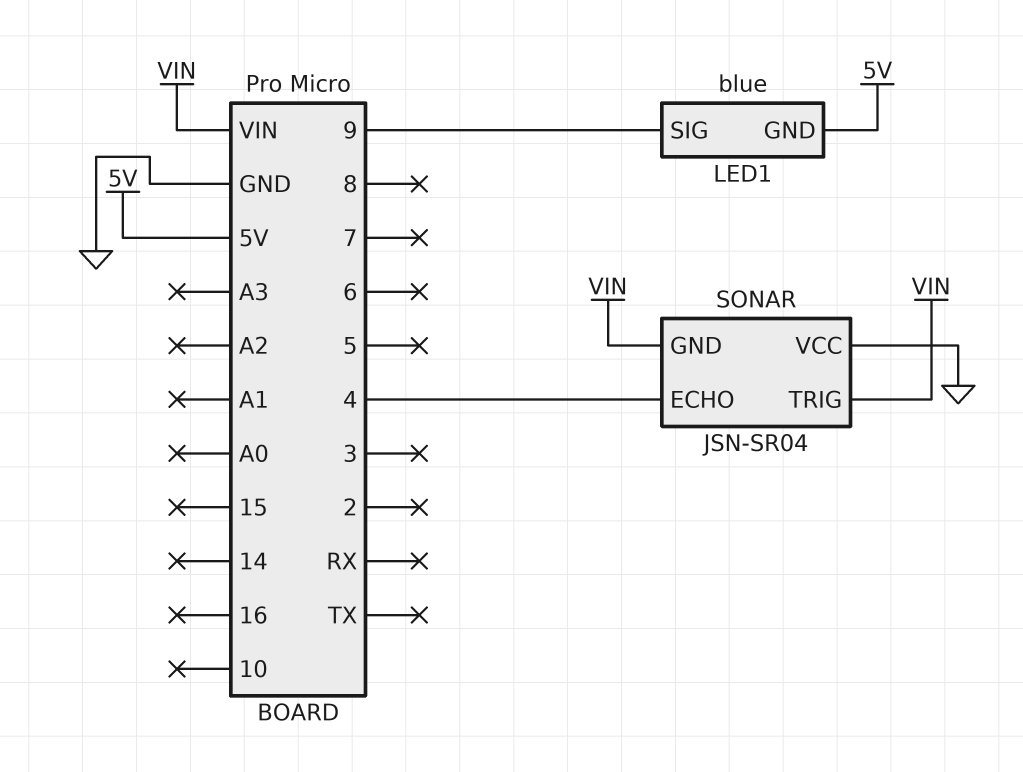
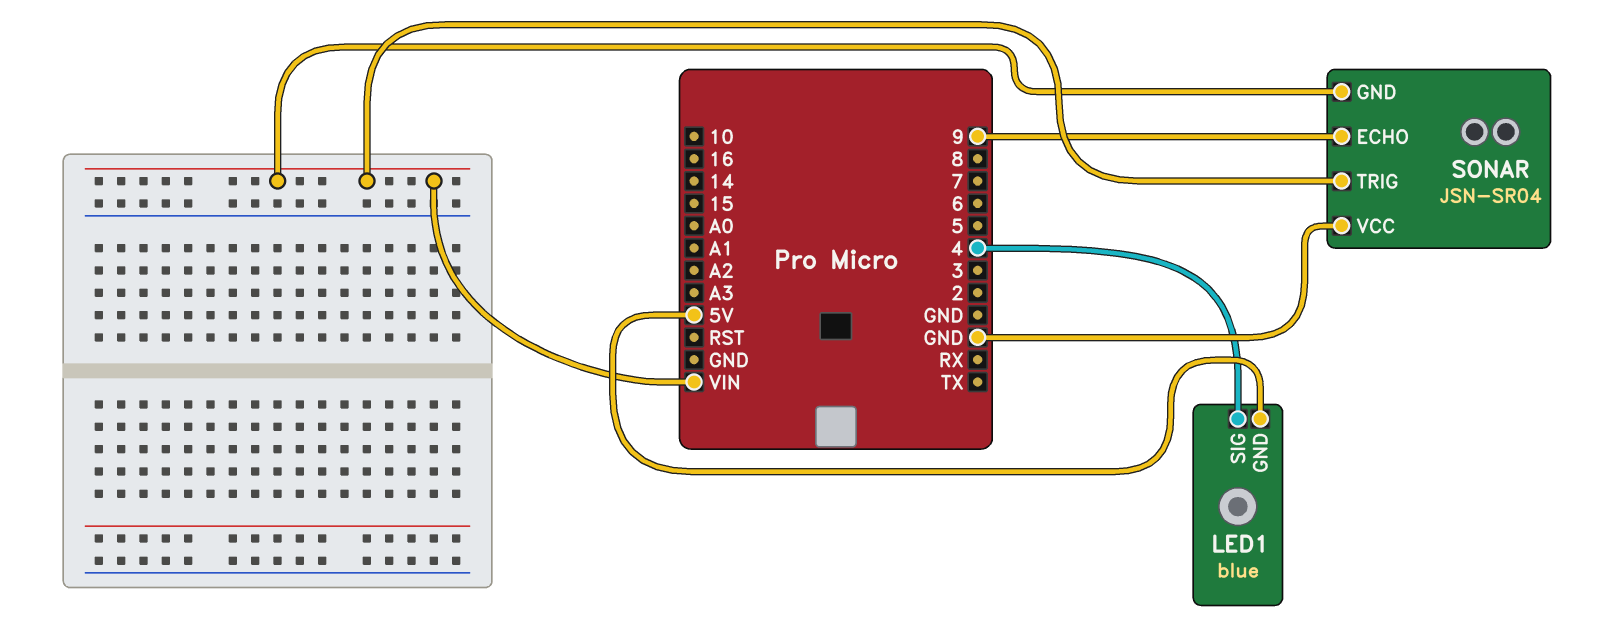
LED1 pin SIG: 9 -> 4
SONAR pin ECHO: 4 -> 9

